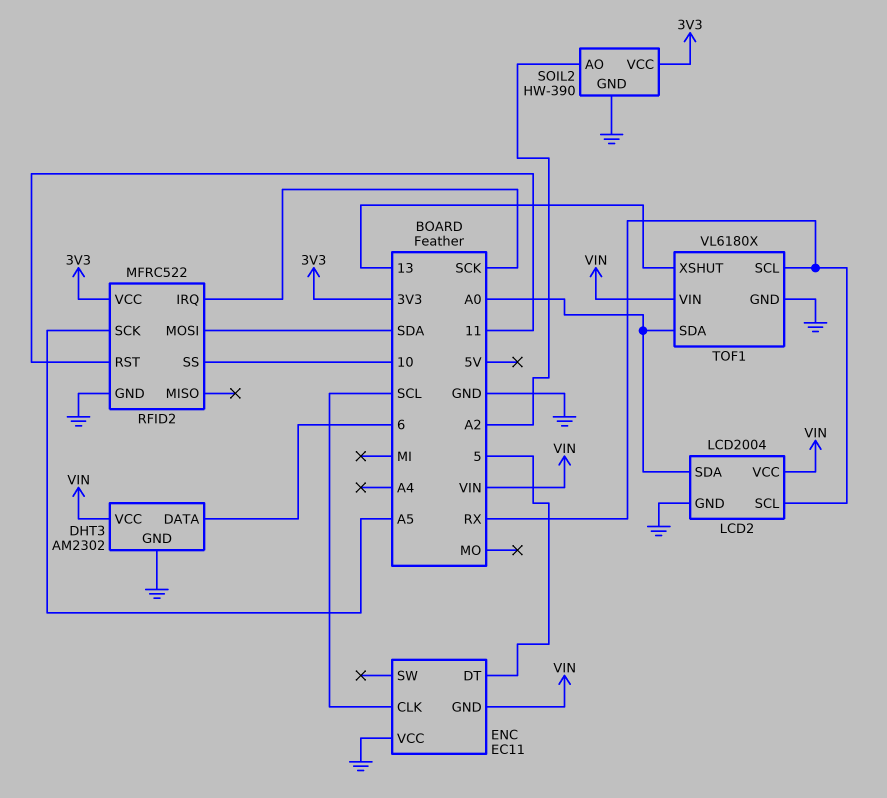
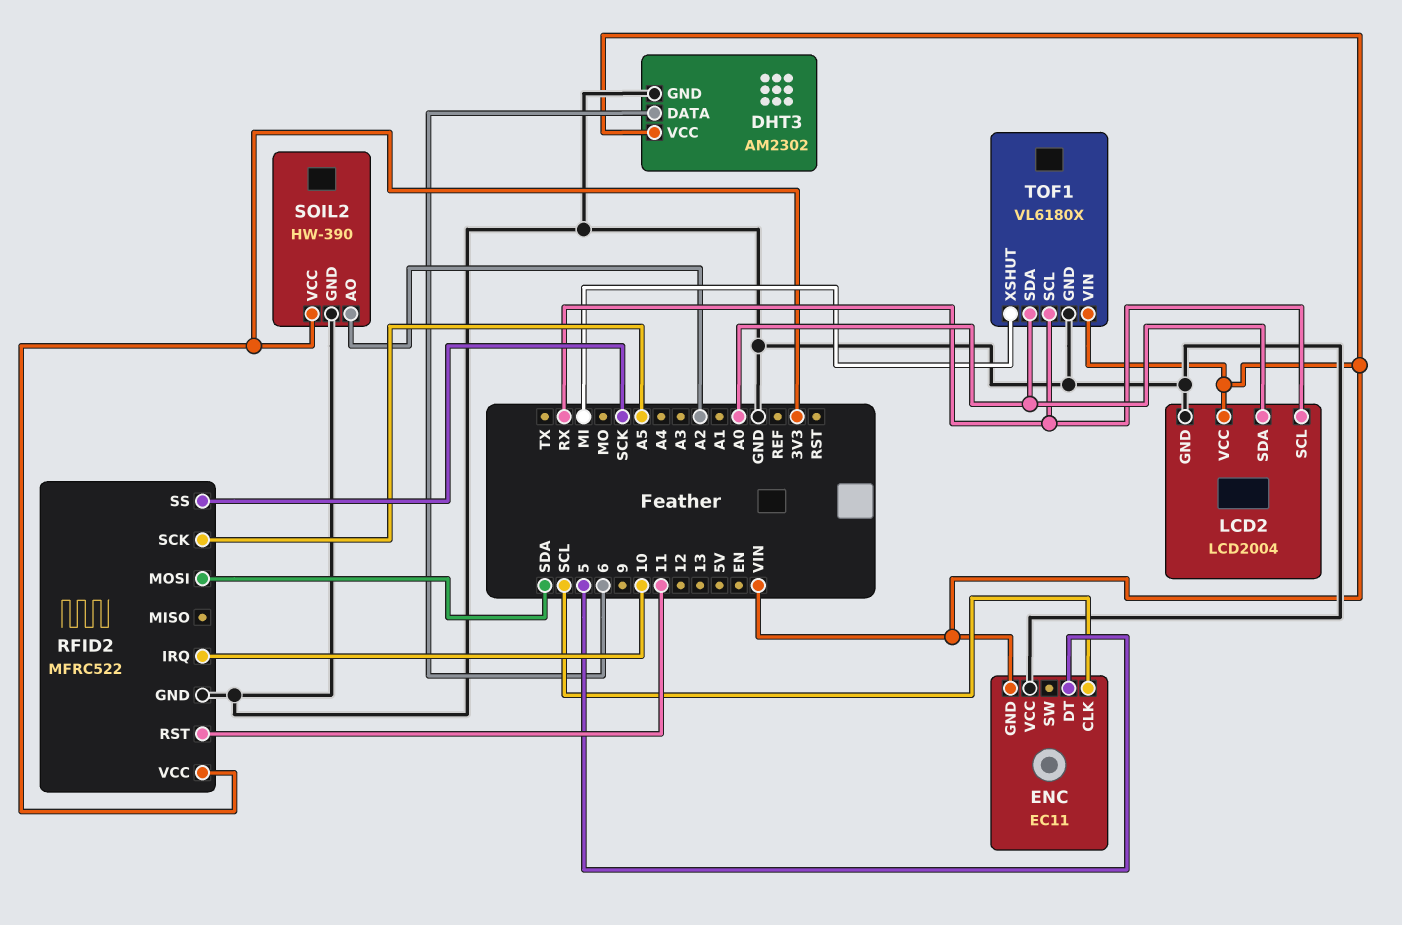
RFID2 pin IRQ: SCK -> 10
RFID2 pin SS: 10 -> SCK
TOF1 pin XSHUT: 13 -> MI

